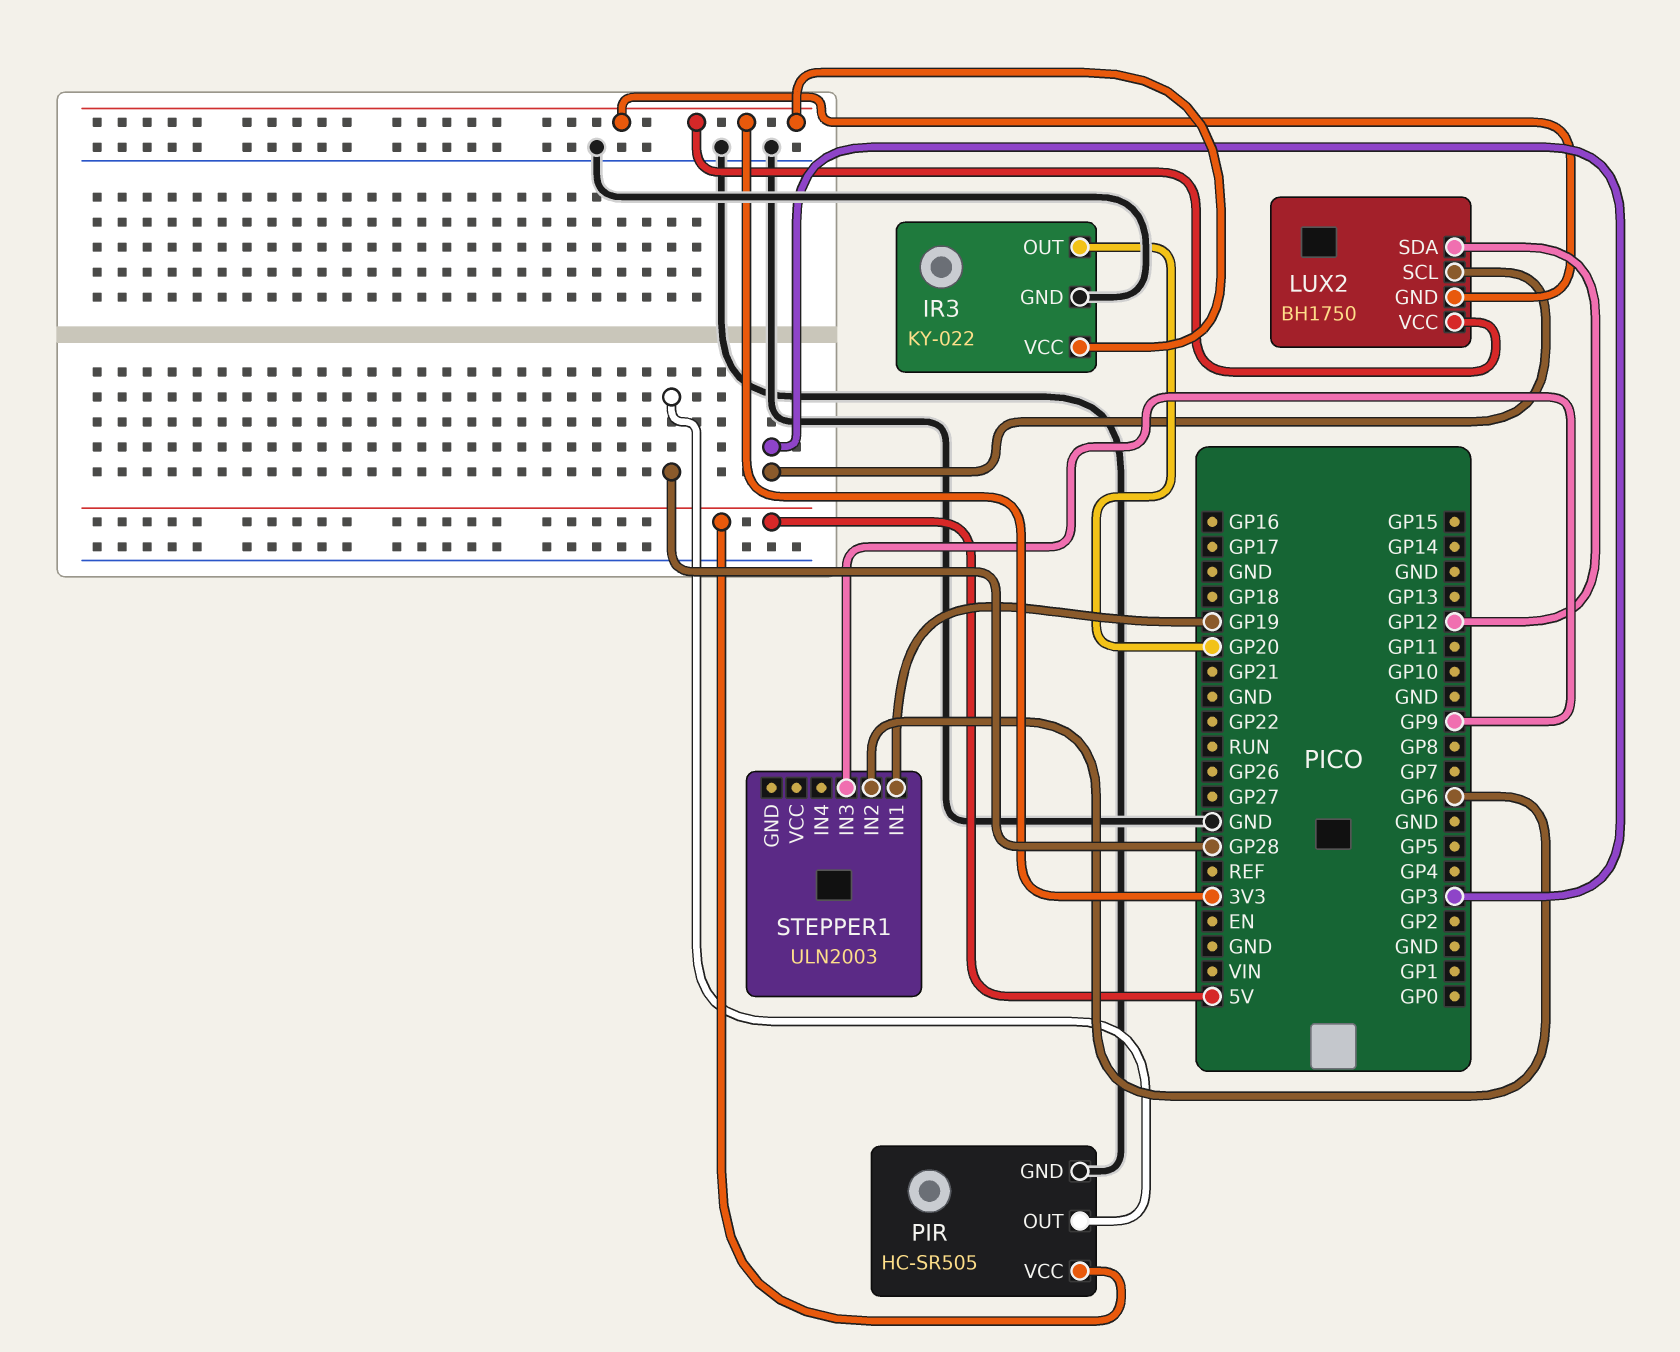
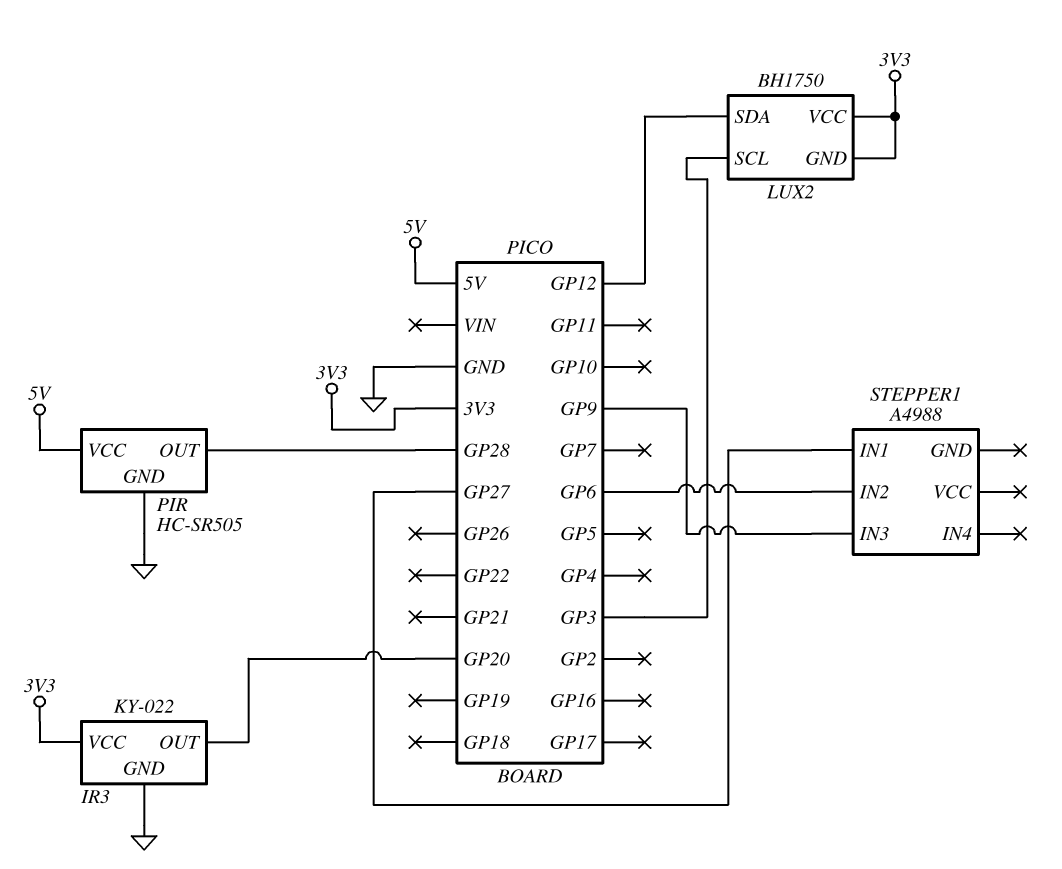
STEPPER1: ULN2003 -> A4988
STEPPER1 pin IN1: GP19 -> GP27

